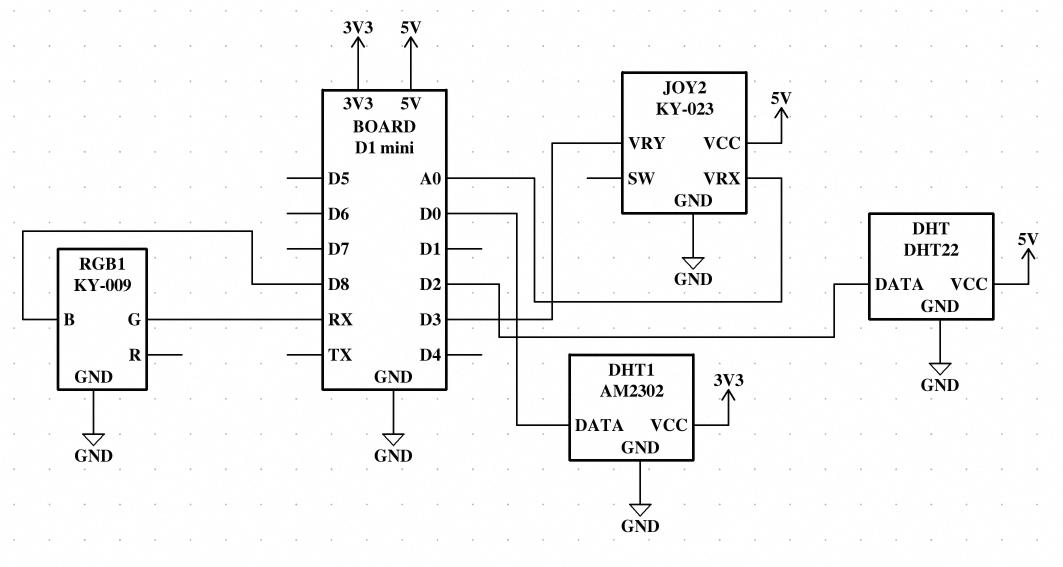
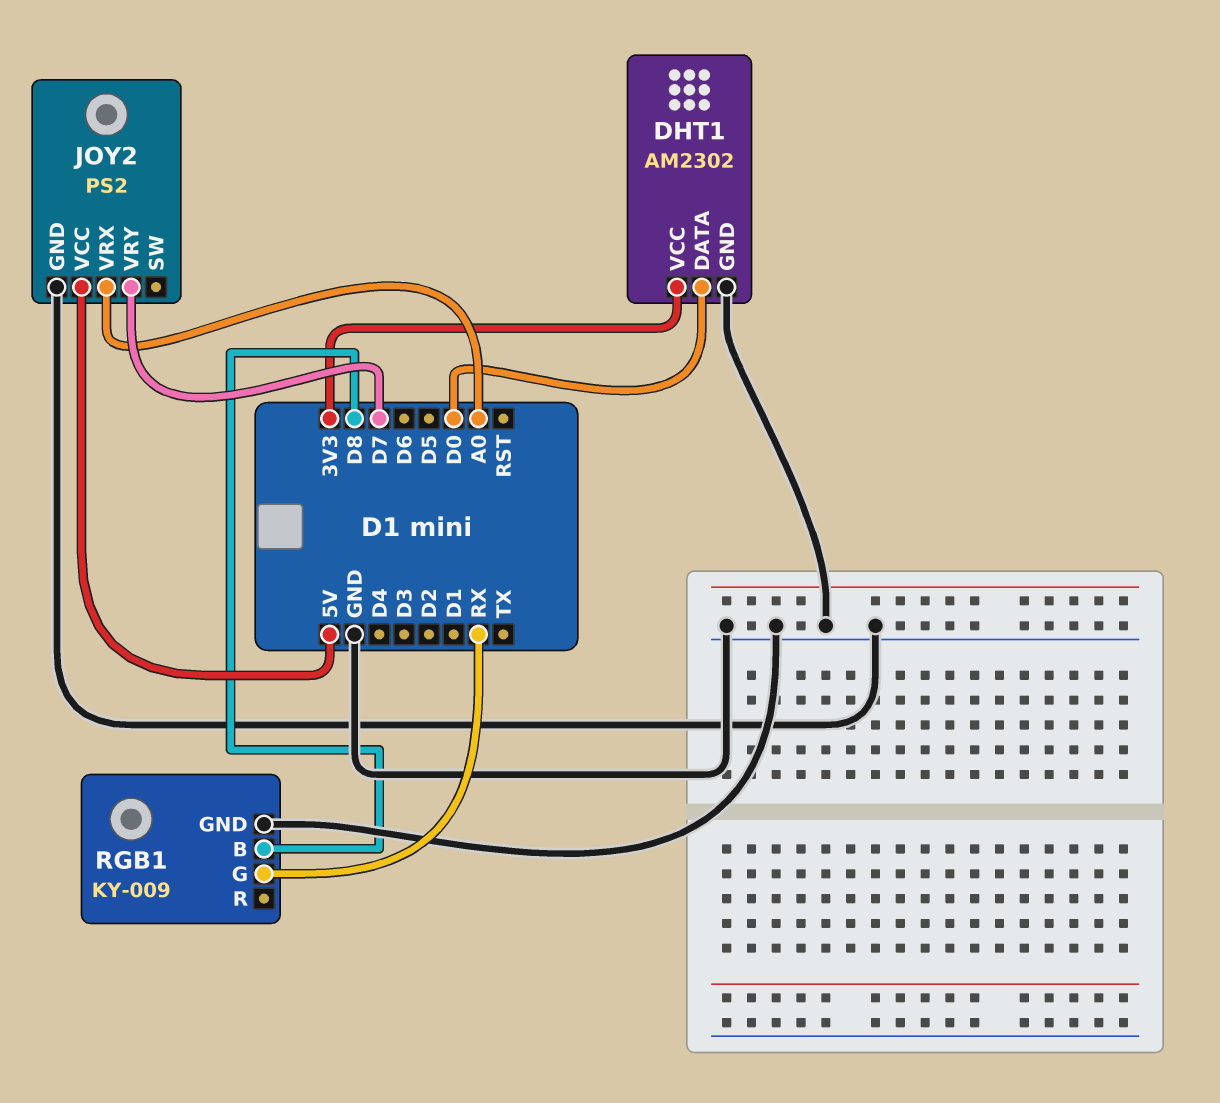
DHT: DHT22 -> none
DHT pin DATA: D2 -> none
DHT pin GND: GND -> none
DHT pin VCC: 5V -> none
JOY2: KY-023 -> PS2
JOY2 pin VRY: D3 -> D7

